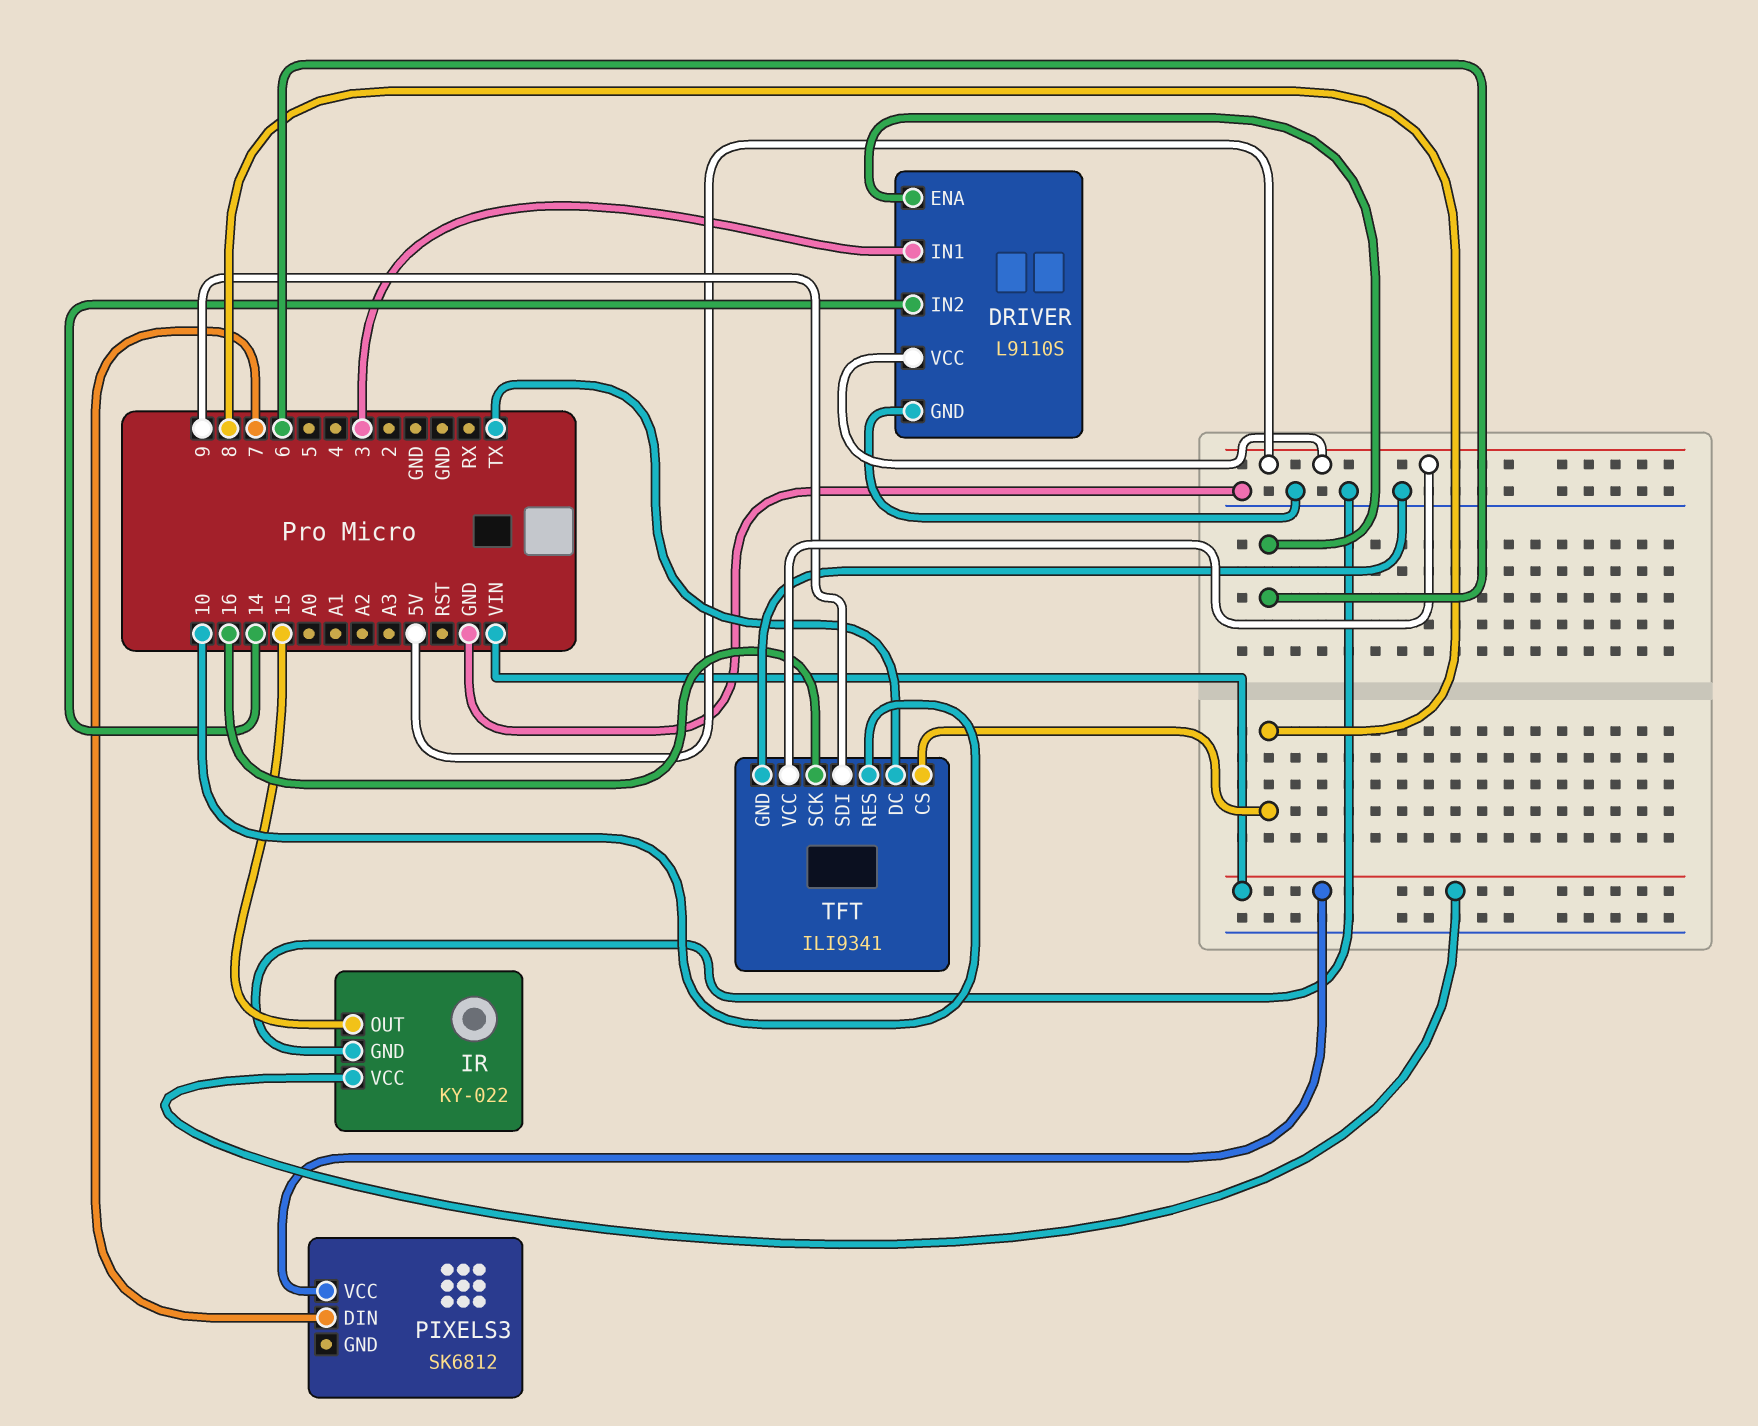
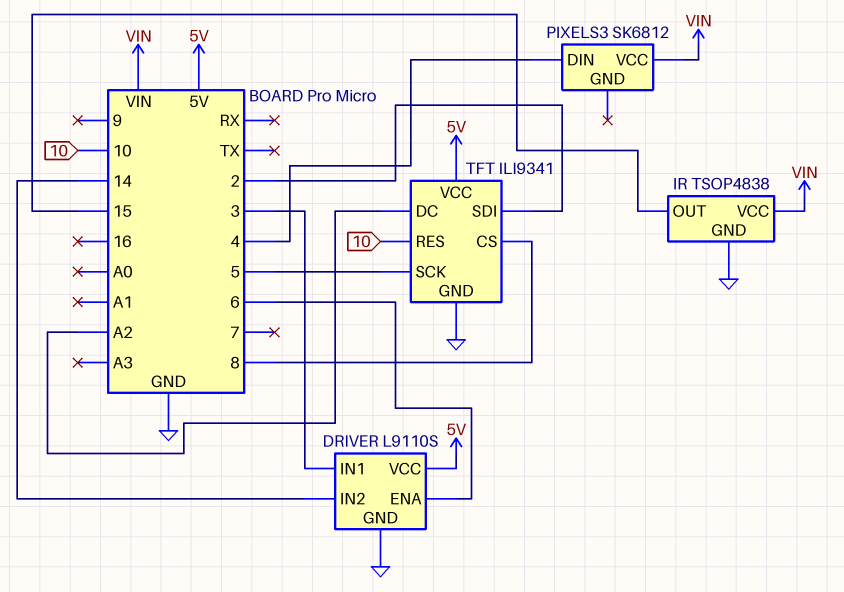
IR: KY-022 -> TSOP4838
PIXELS3 pin DIN: 7 -> 4
TFT pin DC: TX -> A2
TFT pin SCK: 16 -> 5
TFT pin SDI: 9 -> 2

